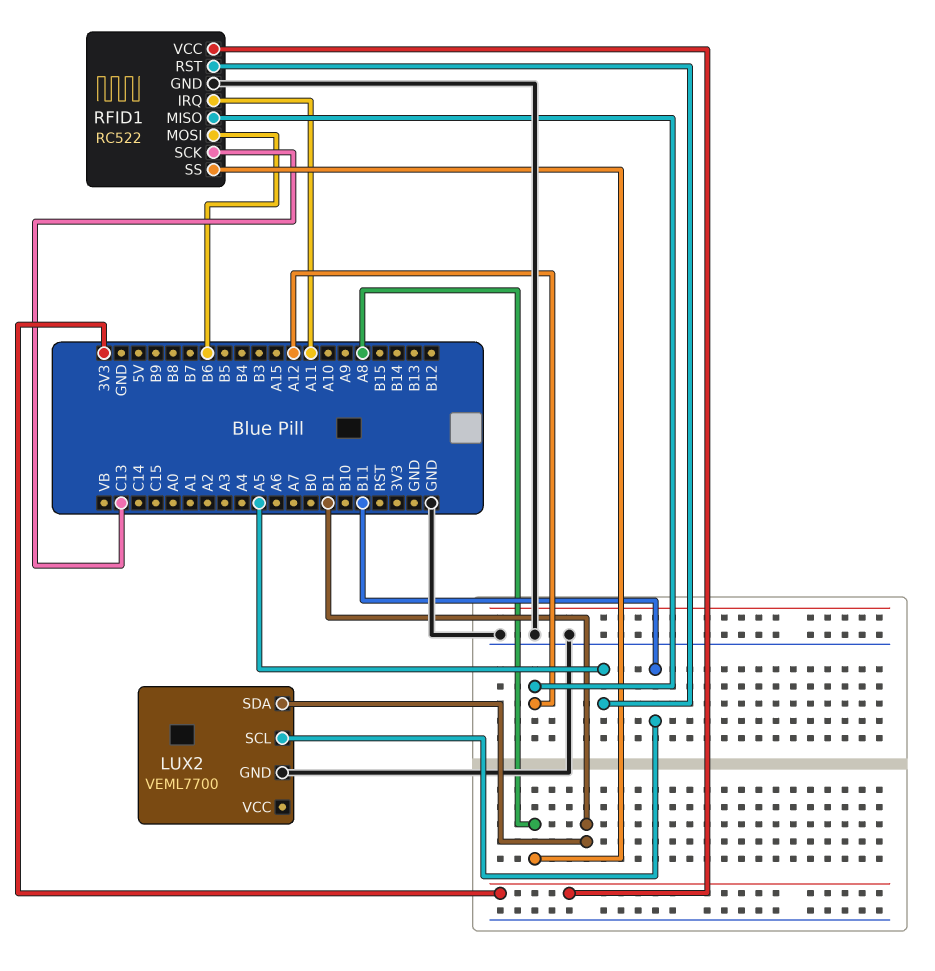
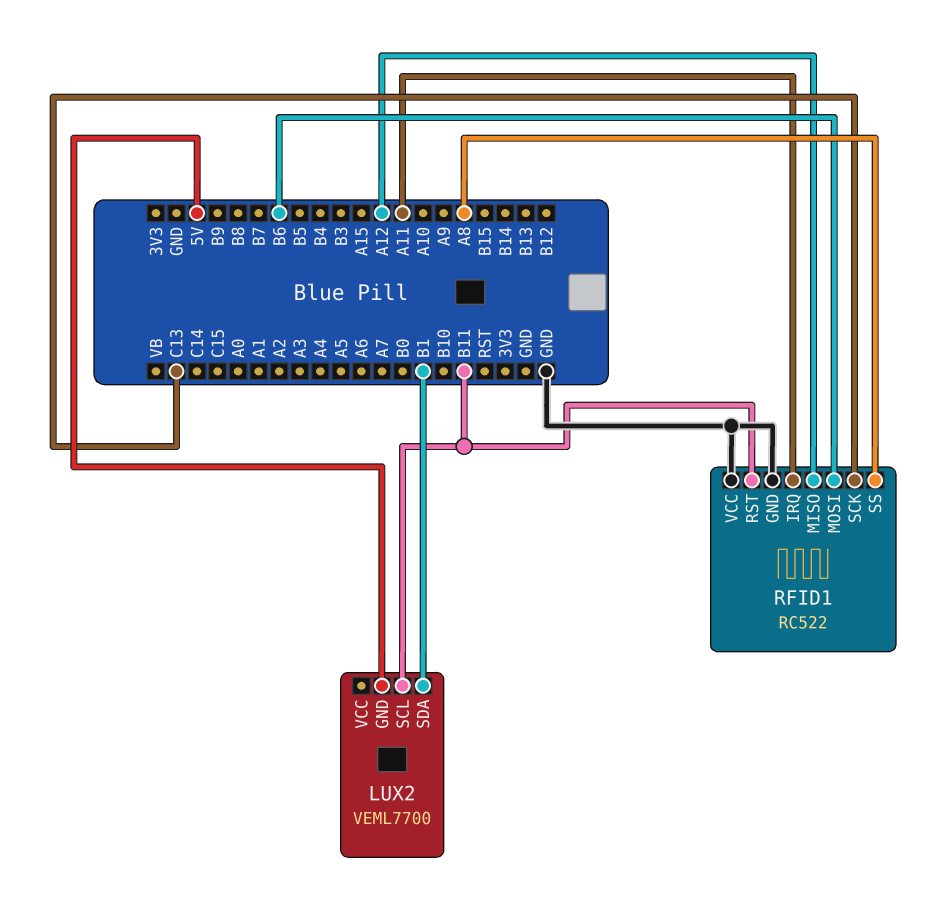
LUX2 pin GND: GND -> 5V
RFID1 pin RST: A5 -> B11
RFID1 pin VCC: 3V3 -> GND

